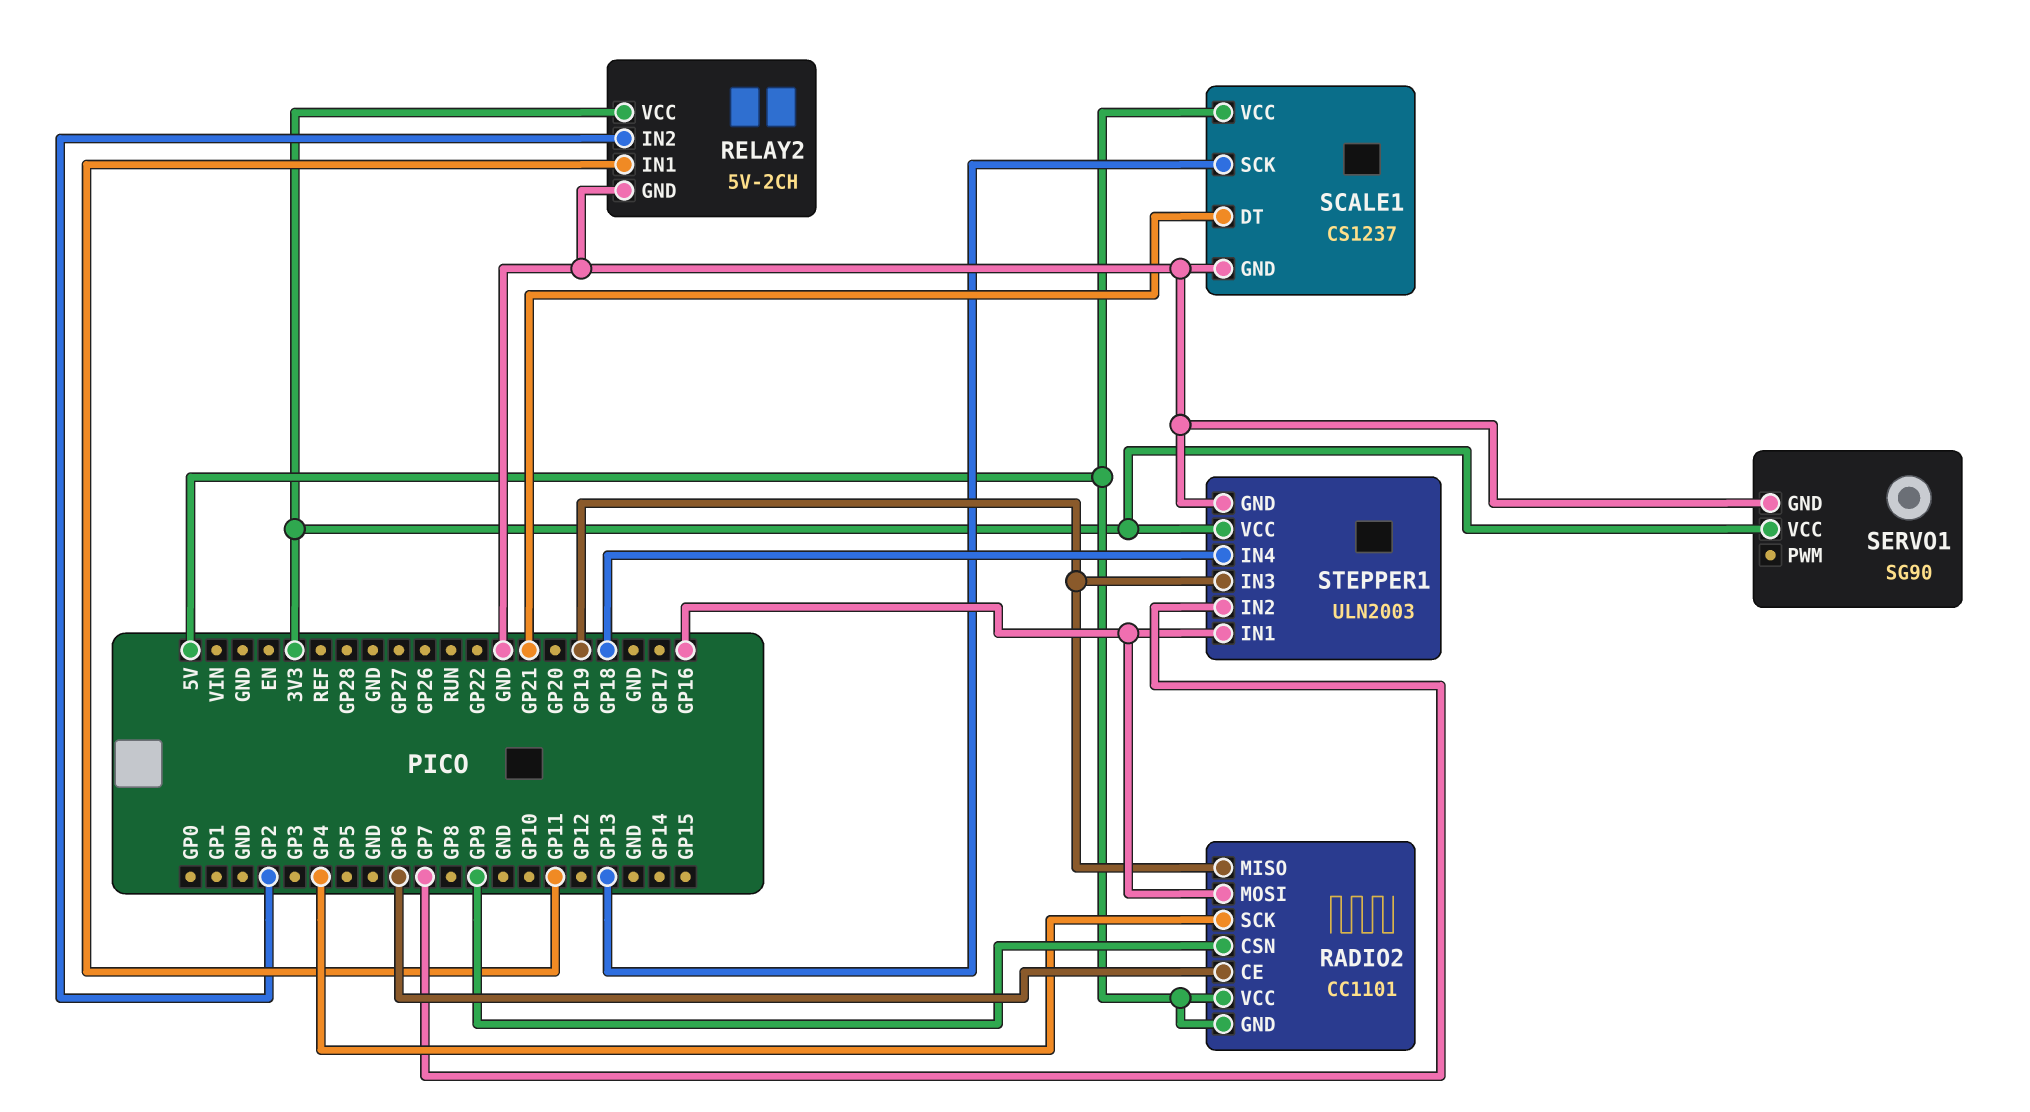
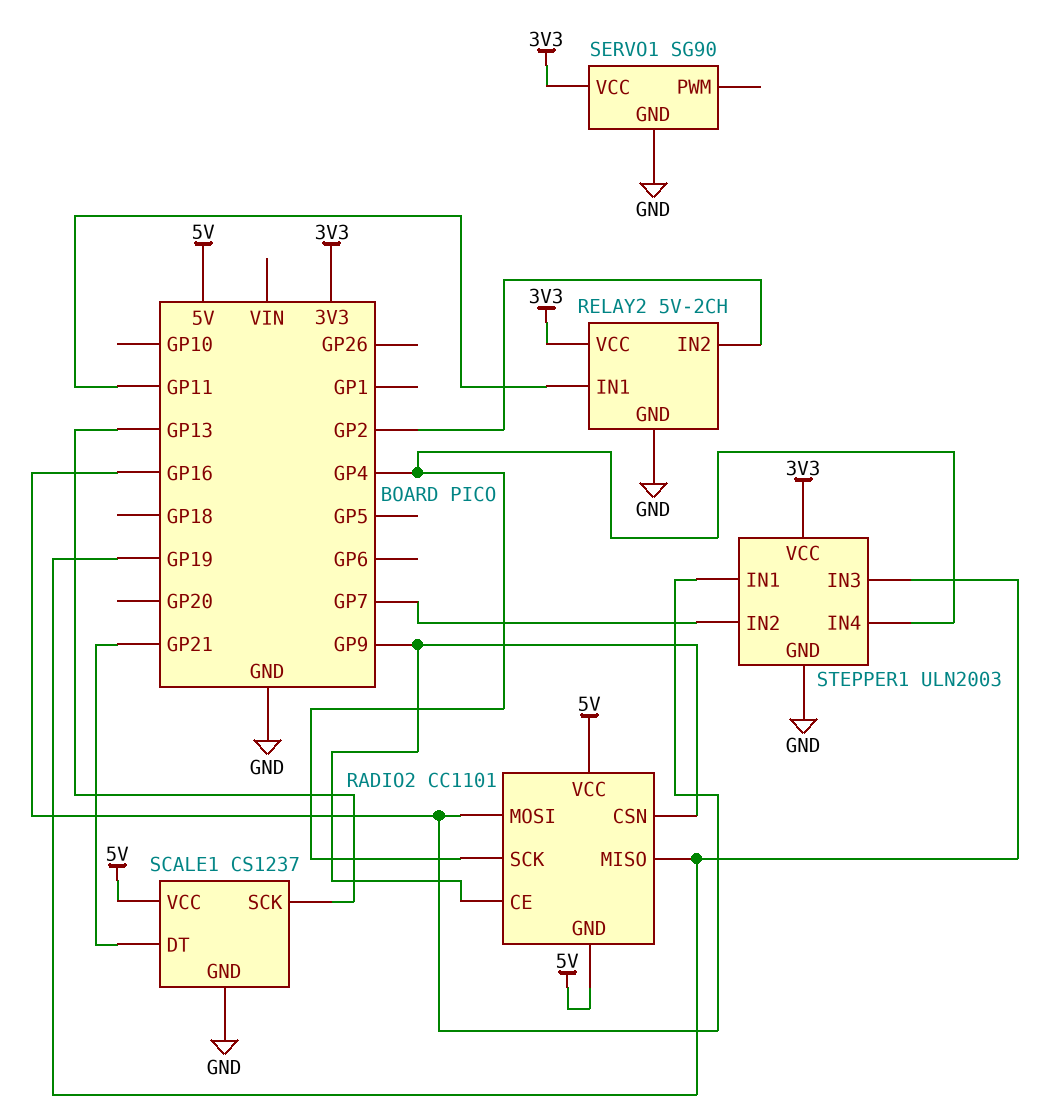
RADIO2 pin CE: GP6 -> GP9
STEPPER1 pin IN4: GP18 -> GP4

